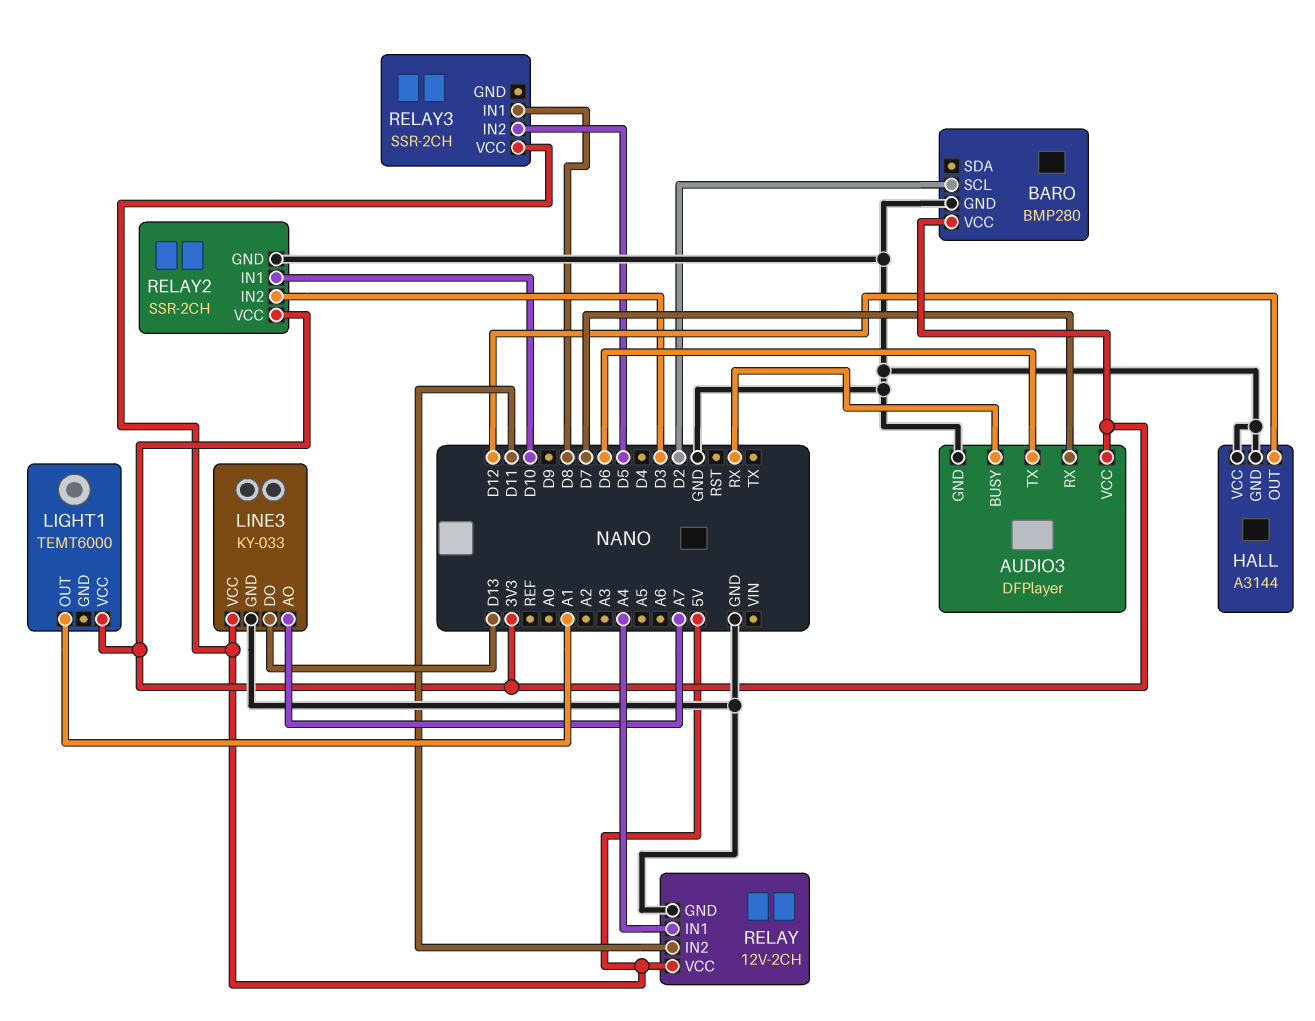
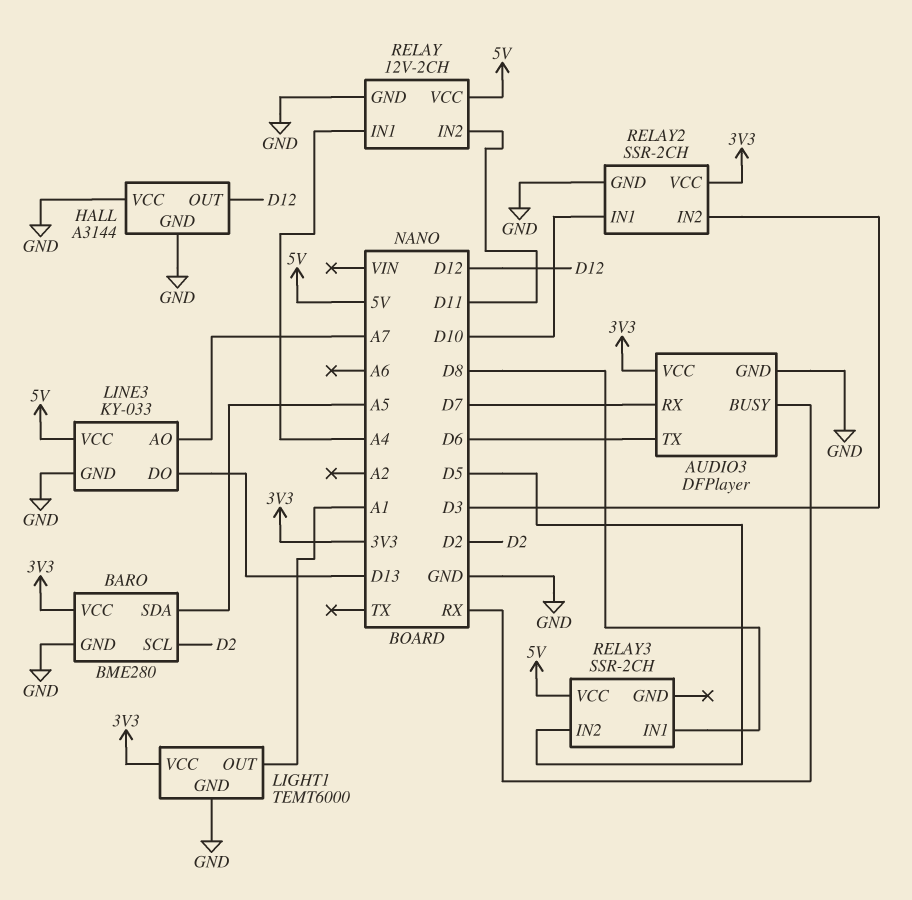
BARO: BMP280 -> BME280
BARO pin SDA: none -> A5
LIGHT1 pin GND: none -> GND

